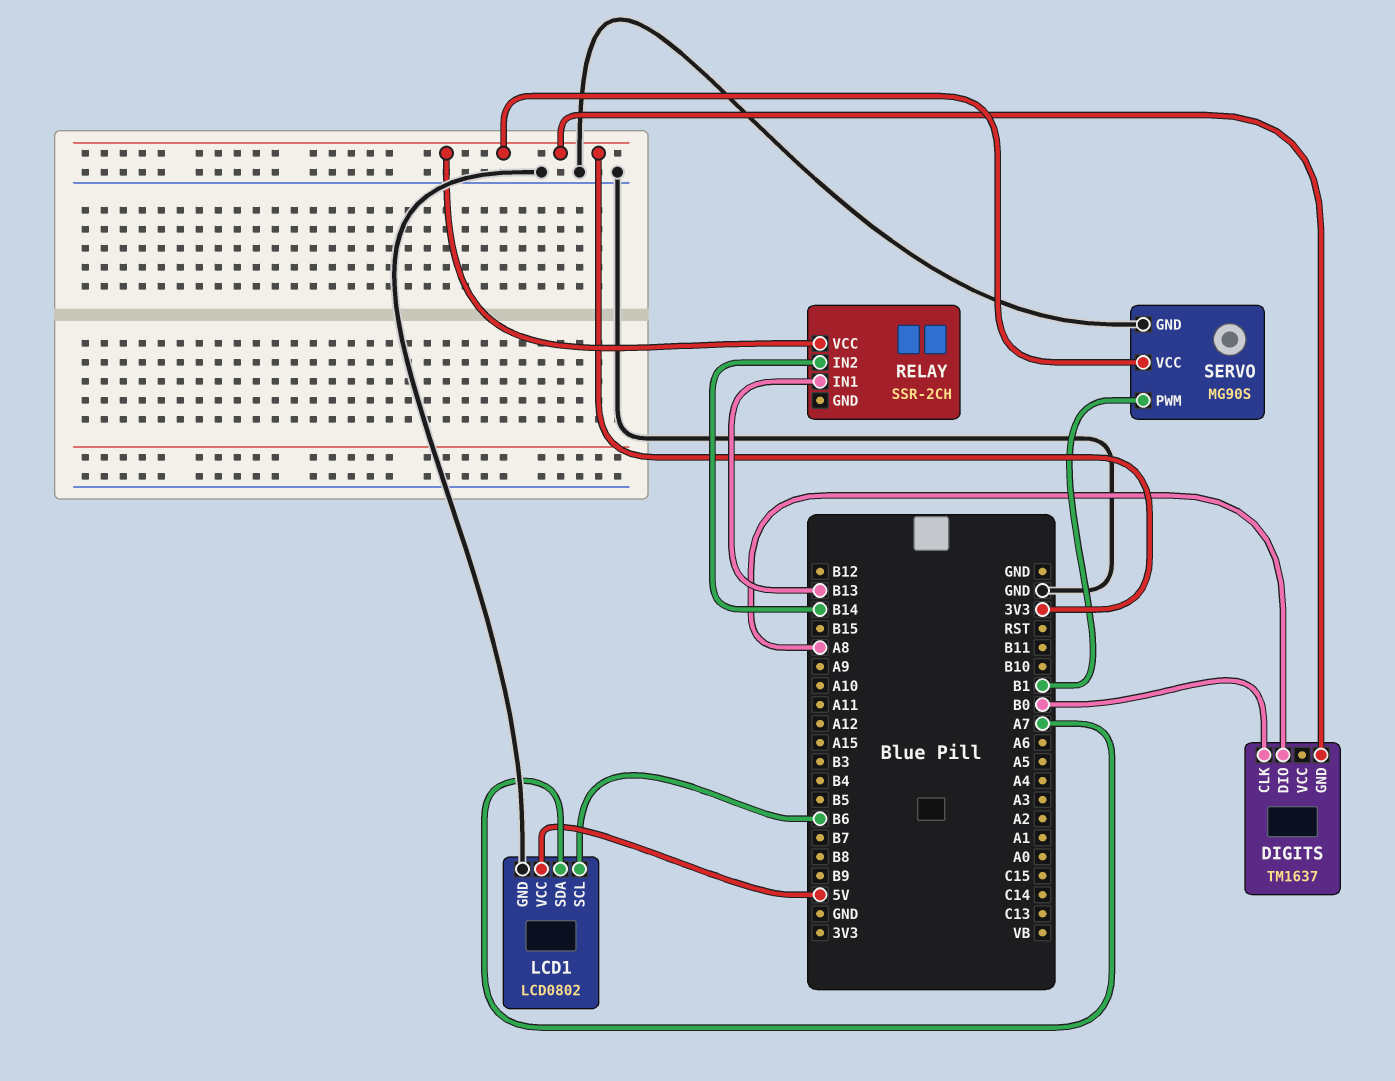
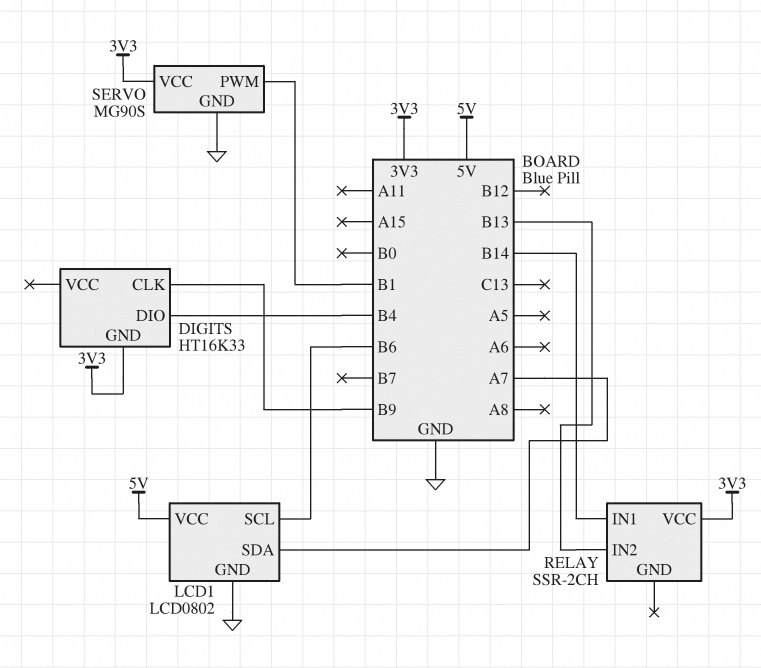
DIGITS: TM1637 -> HT16K33
DIGITS pin CLK: B0 -> B9
DIGITS pin DIO: A8 -> B4
RELAY pin IN1: B13 -> B14
RELAY pin IN2: B14 -> B13

